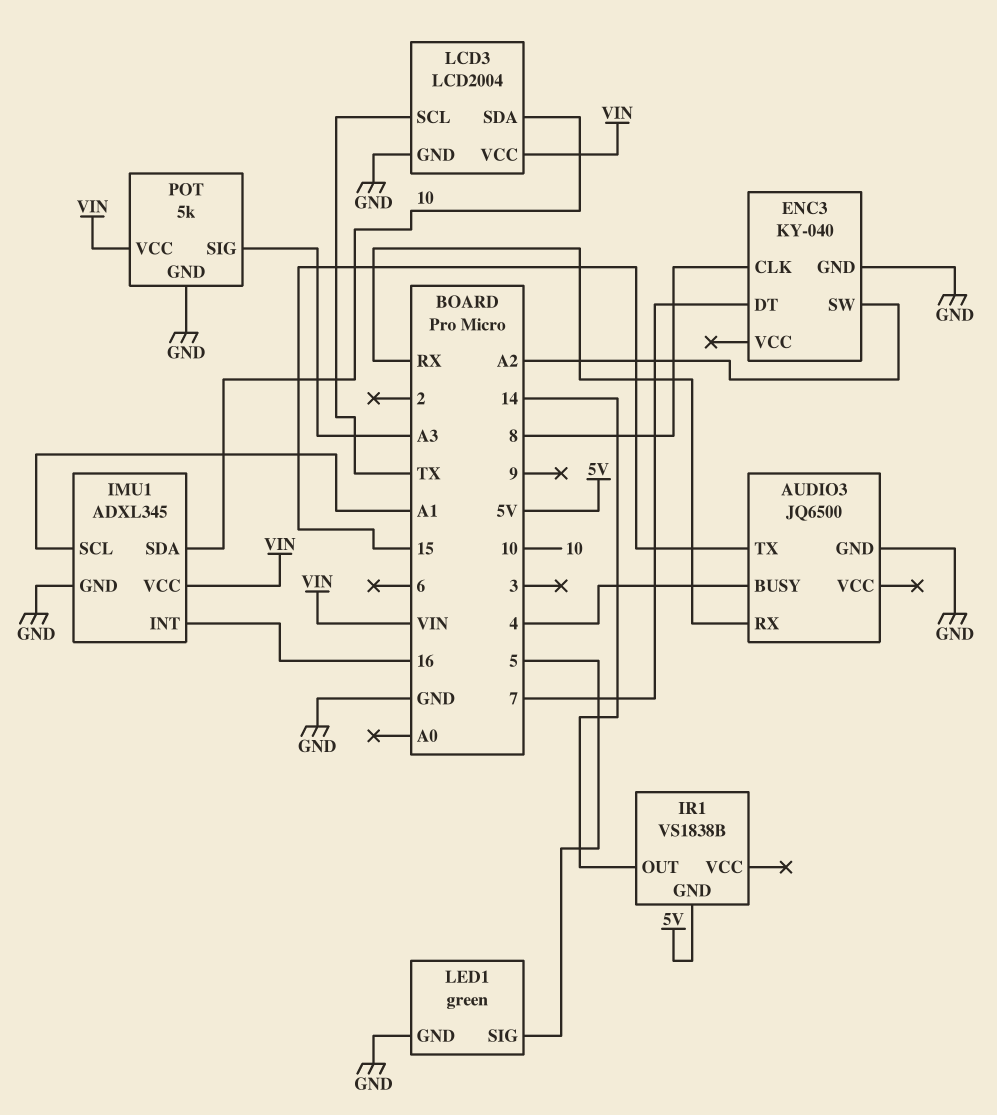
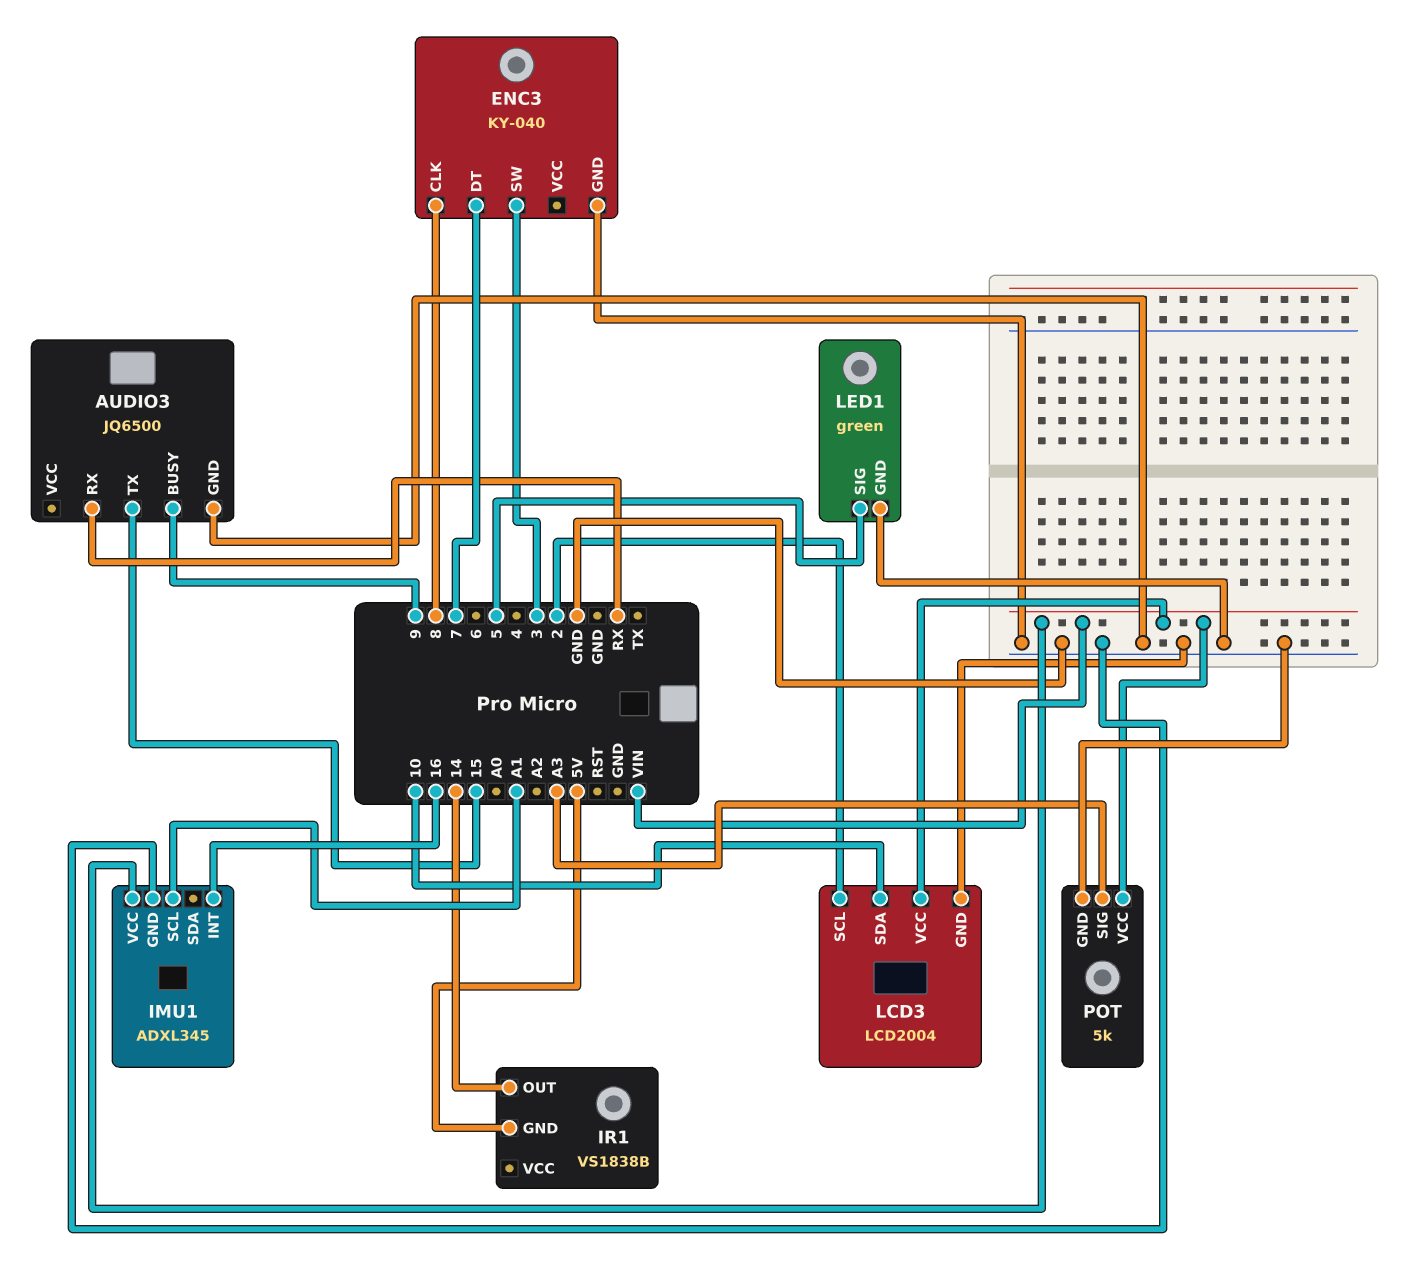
AUDIO3 pin BUSY: 4 -> 9
ENC3 pin SW: A2 -> 3
IMU1 pin SDA: 10 -> none
LCD3 pin SCL: TX -> 2

